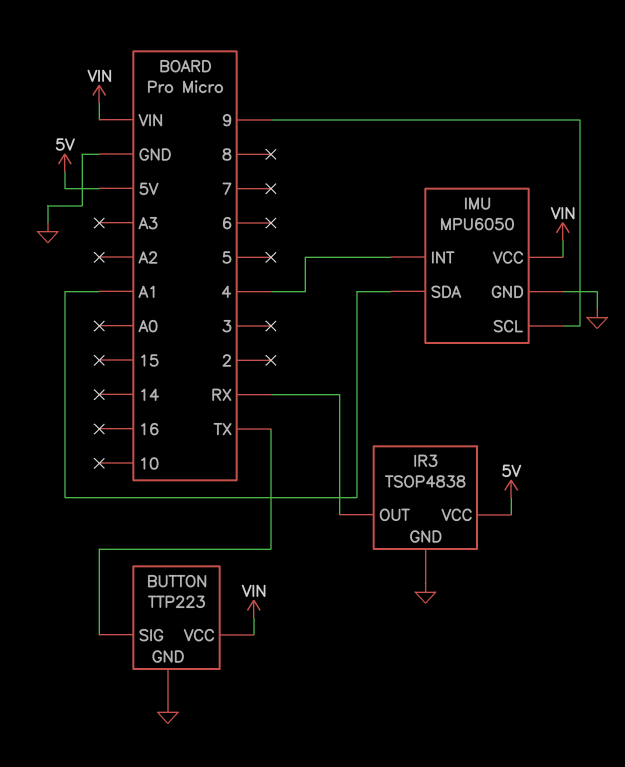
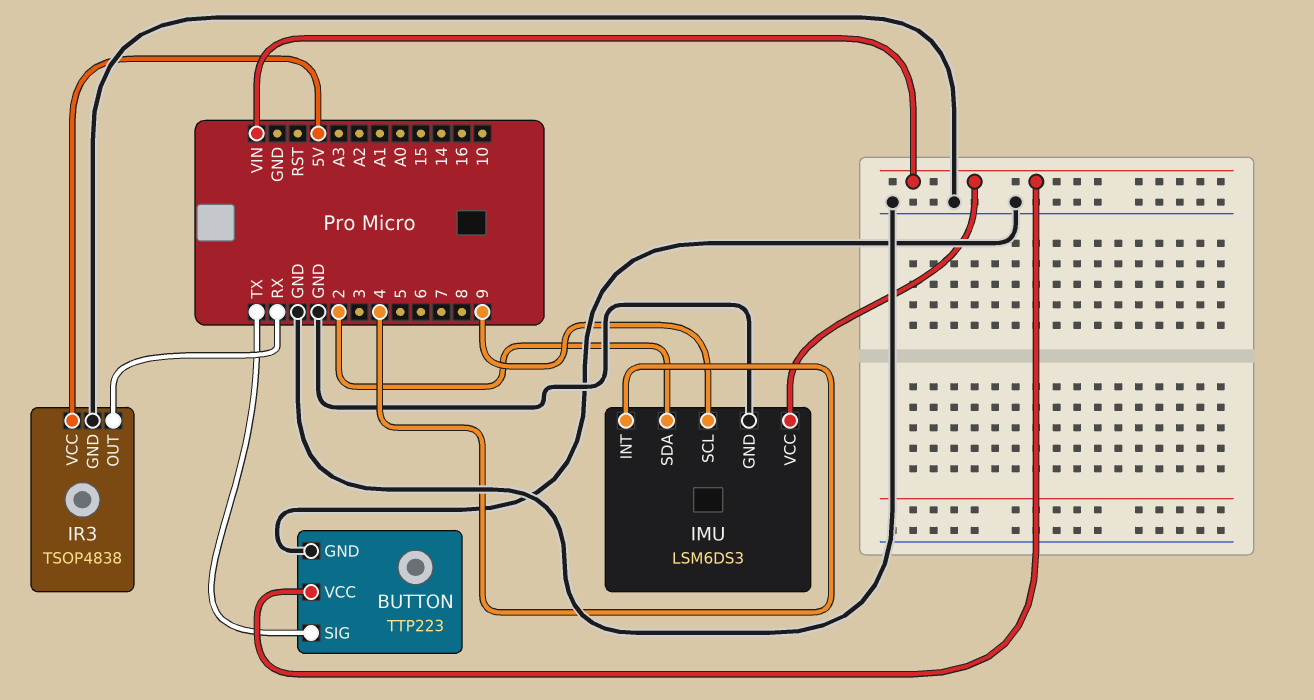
IMU: MPU6050 -> LSM6DS3
IMU pin SDA: A1 -> 2

